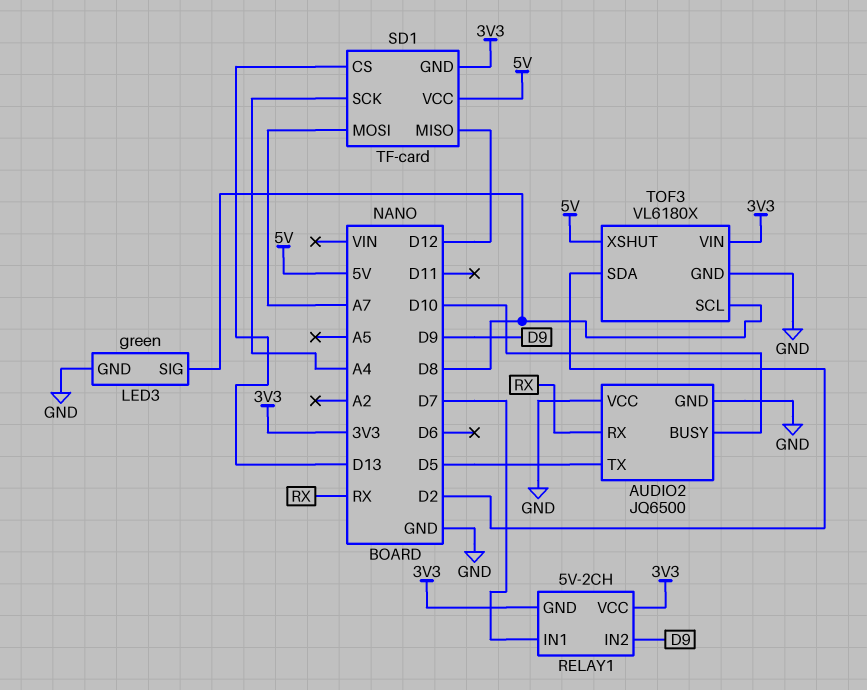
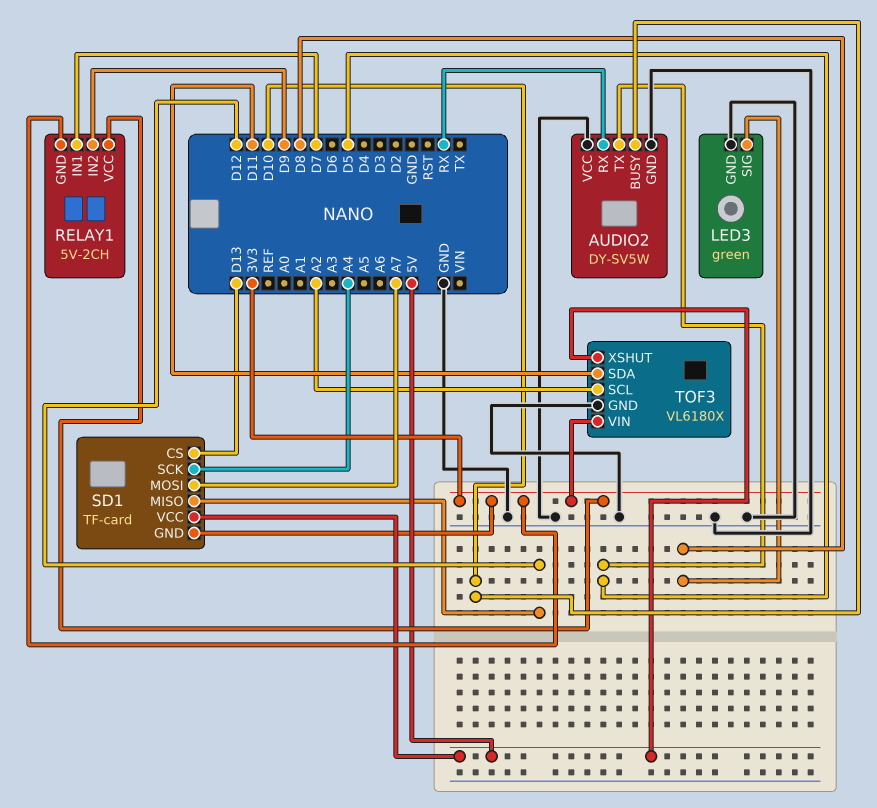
AUDIO2: JQ6500 -> DY-SV5W
TOF3 pin SCL: D8 -> A2
TOF3 pin SDA: D2 -> D11

